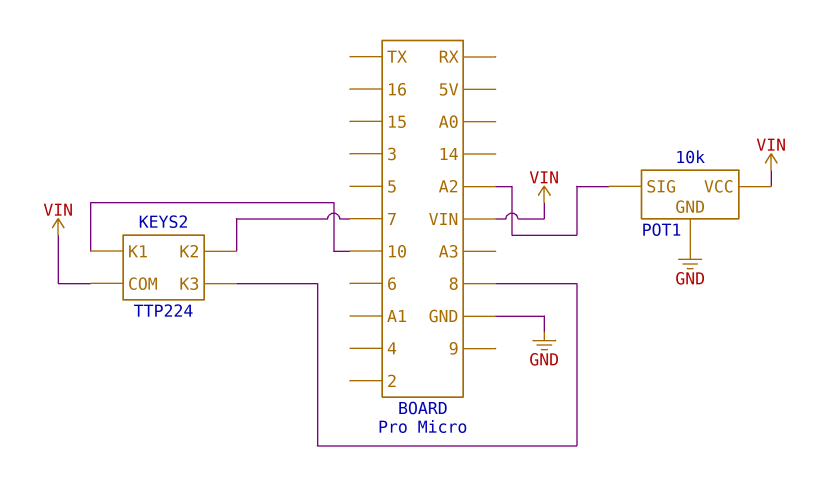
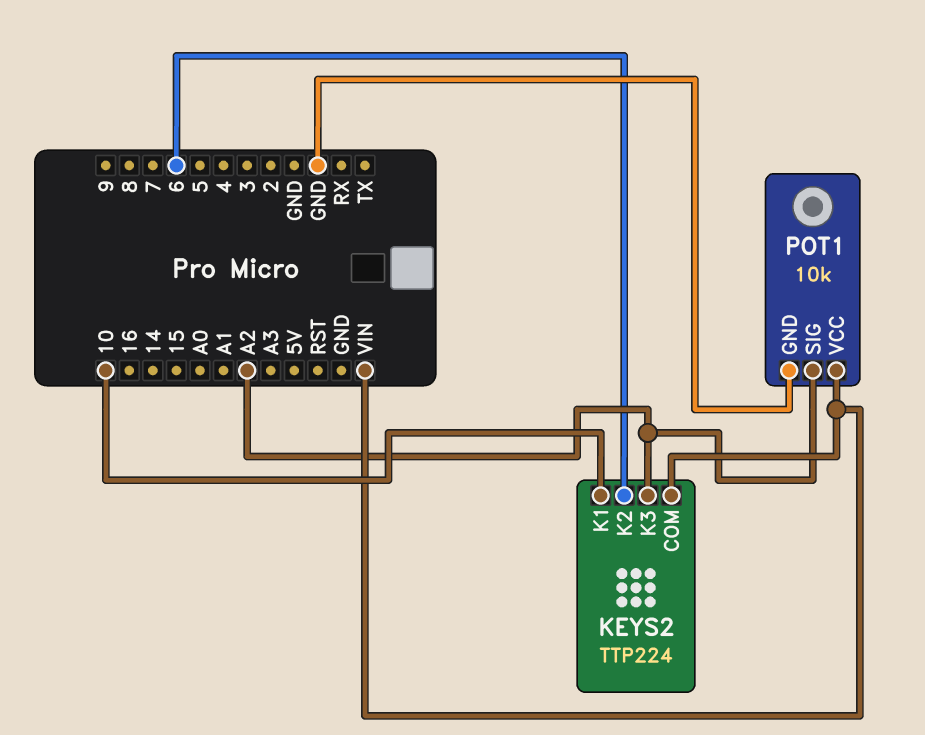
KEYS2 pin K2: 7 -> 6
KEYS2 pin K3: 8 -> A2

